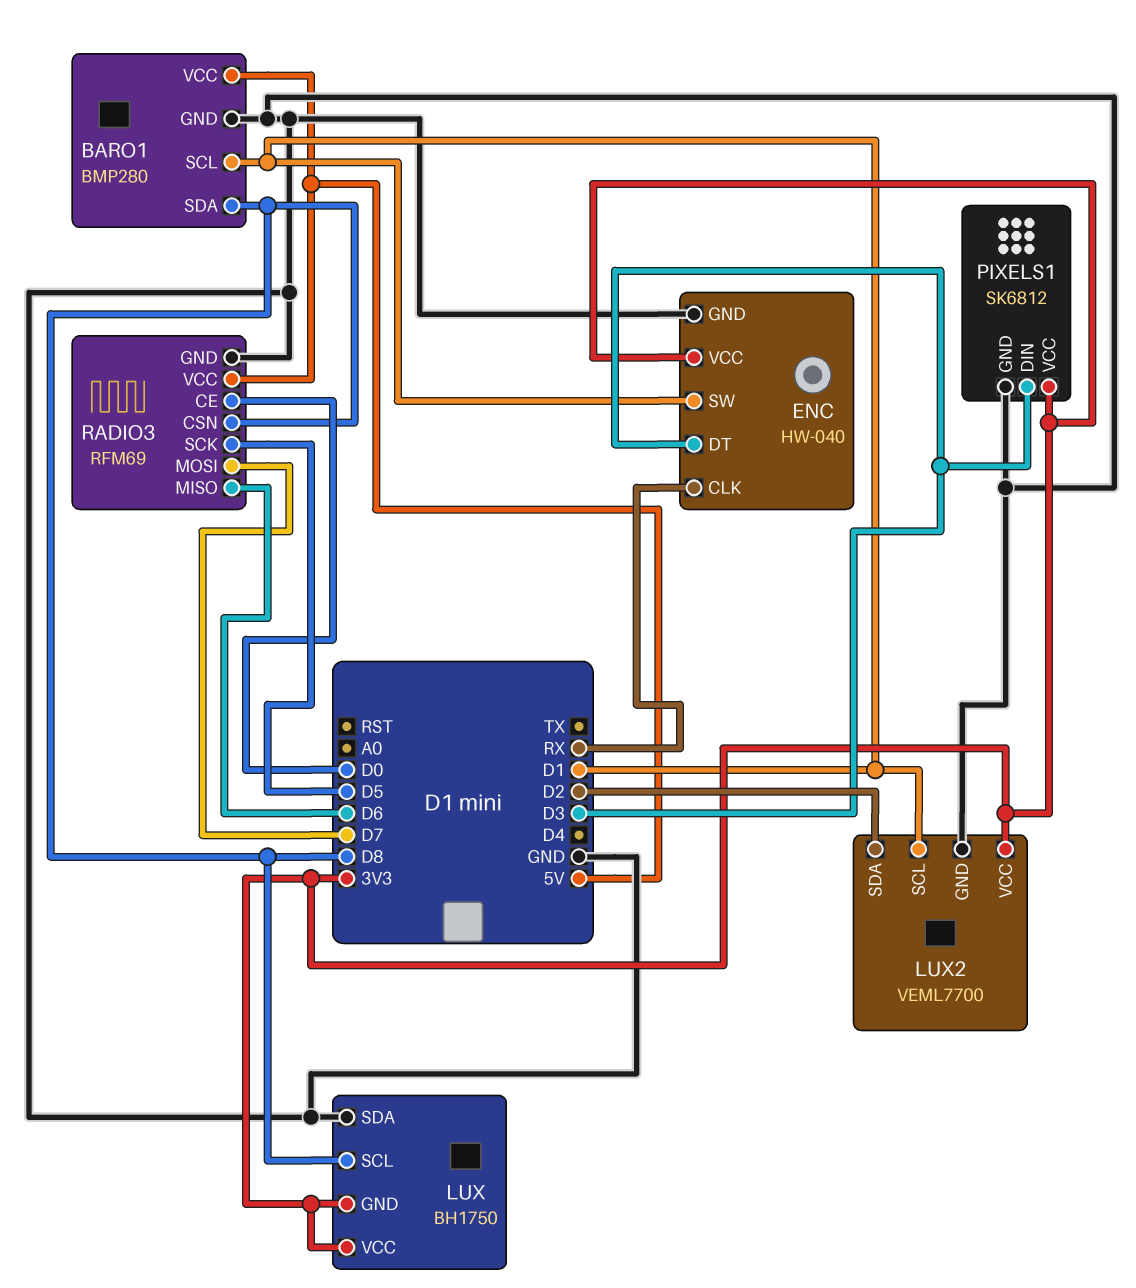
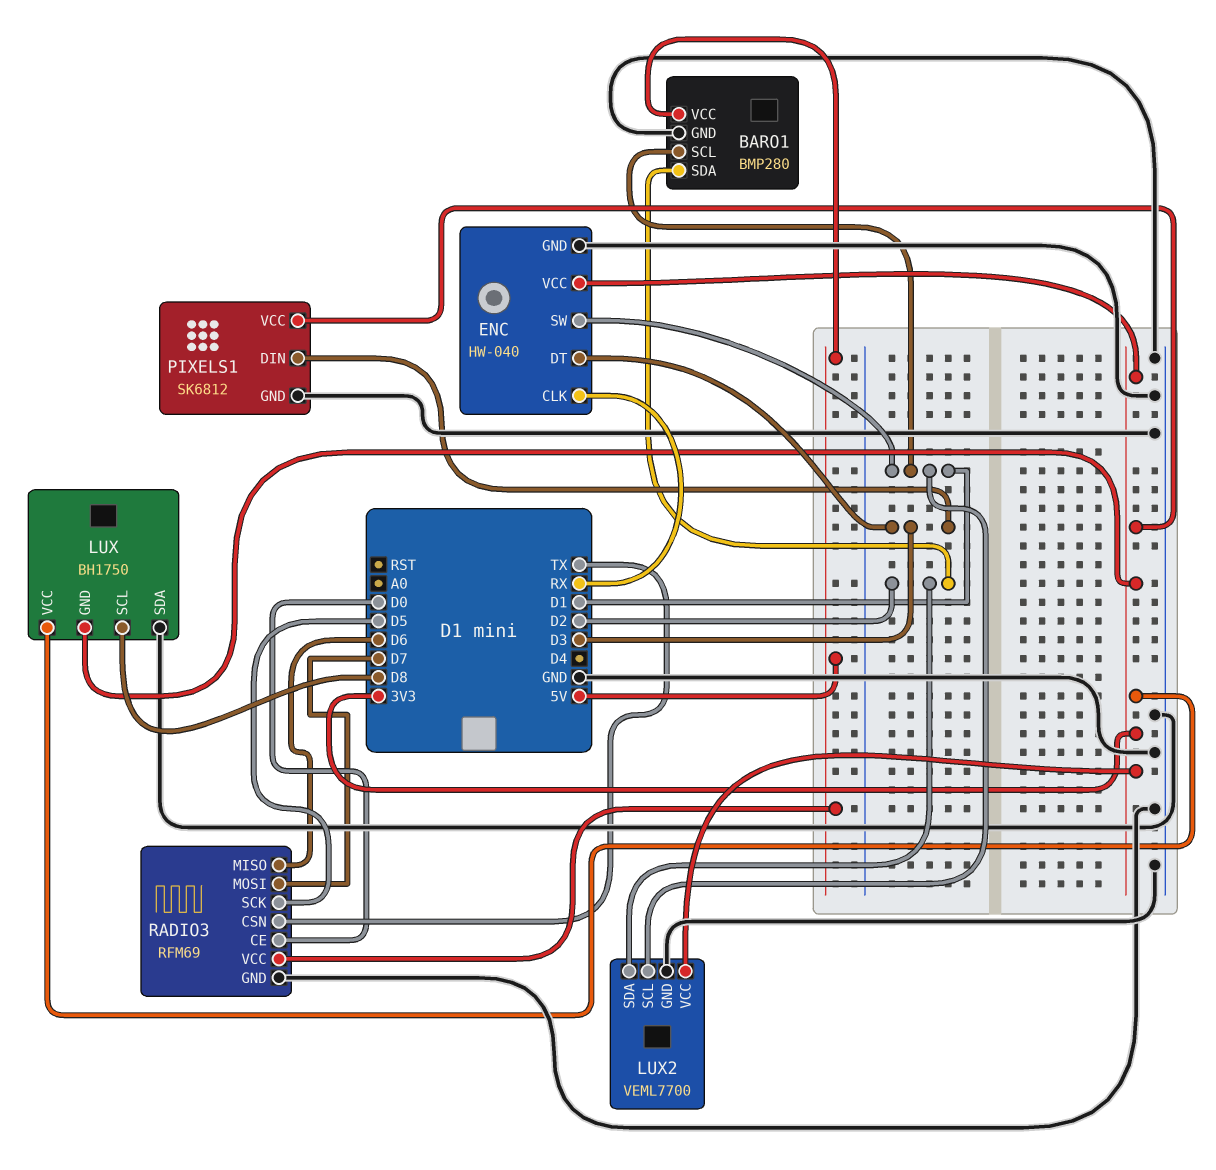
BARO1 pin SDA: D8 -> D2
RADIO3 pin CSN: D8 -> TX

